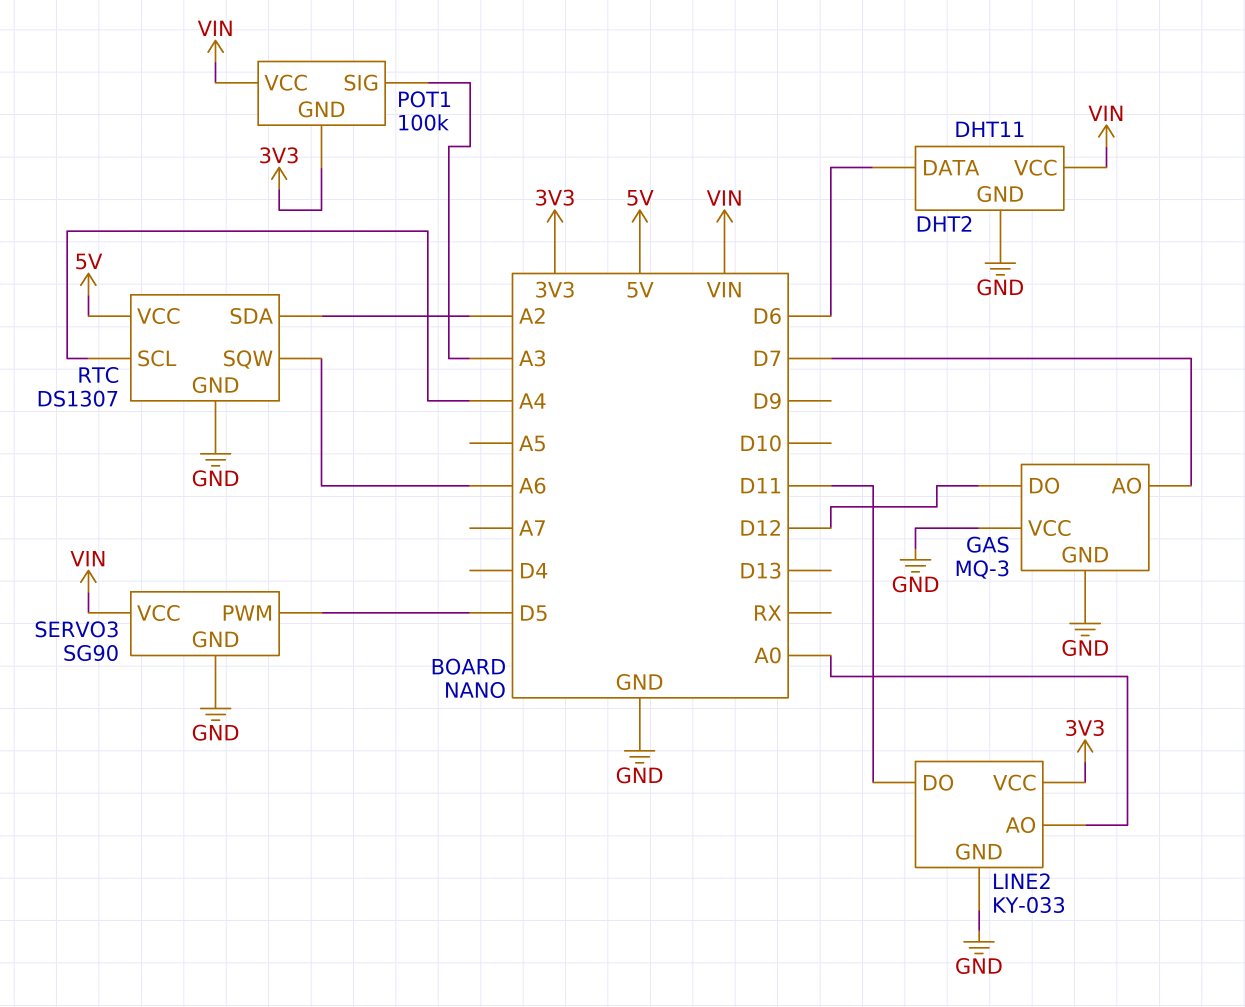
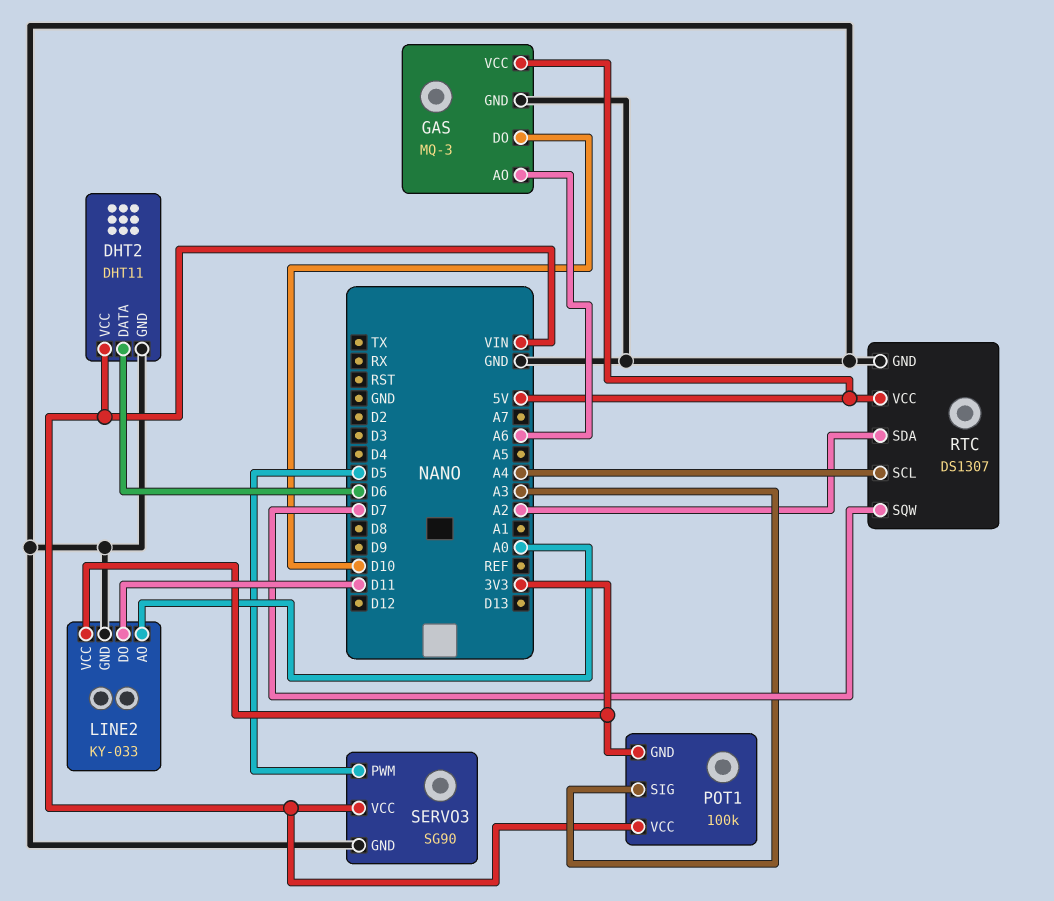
GAS pin AO: D7 -> A6
GAS pin DO: D12 -> D10
GAS pin VCC: GND -> 5V
RTC pin SQW: A6 -> D7

